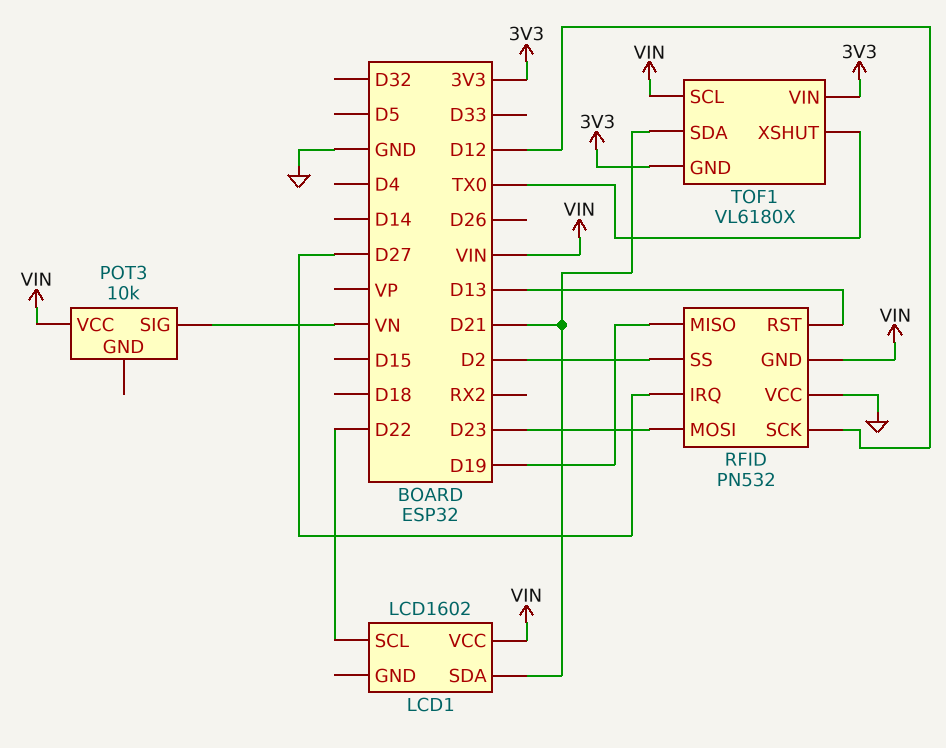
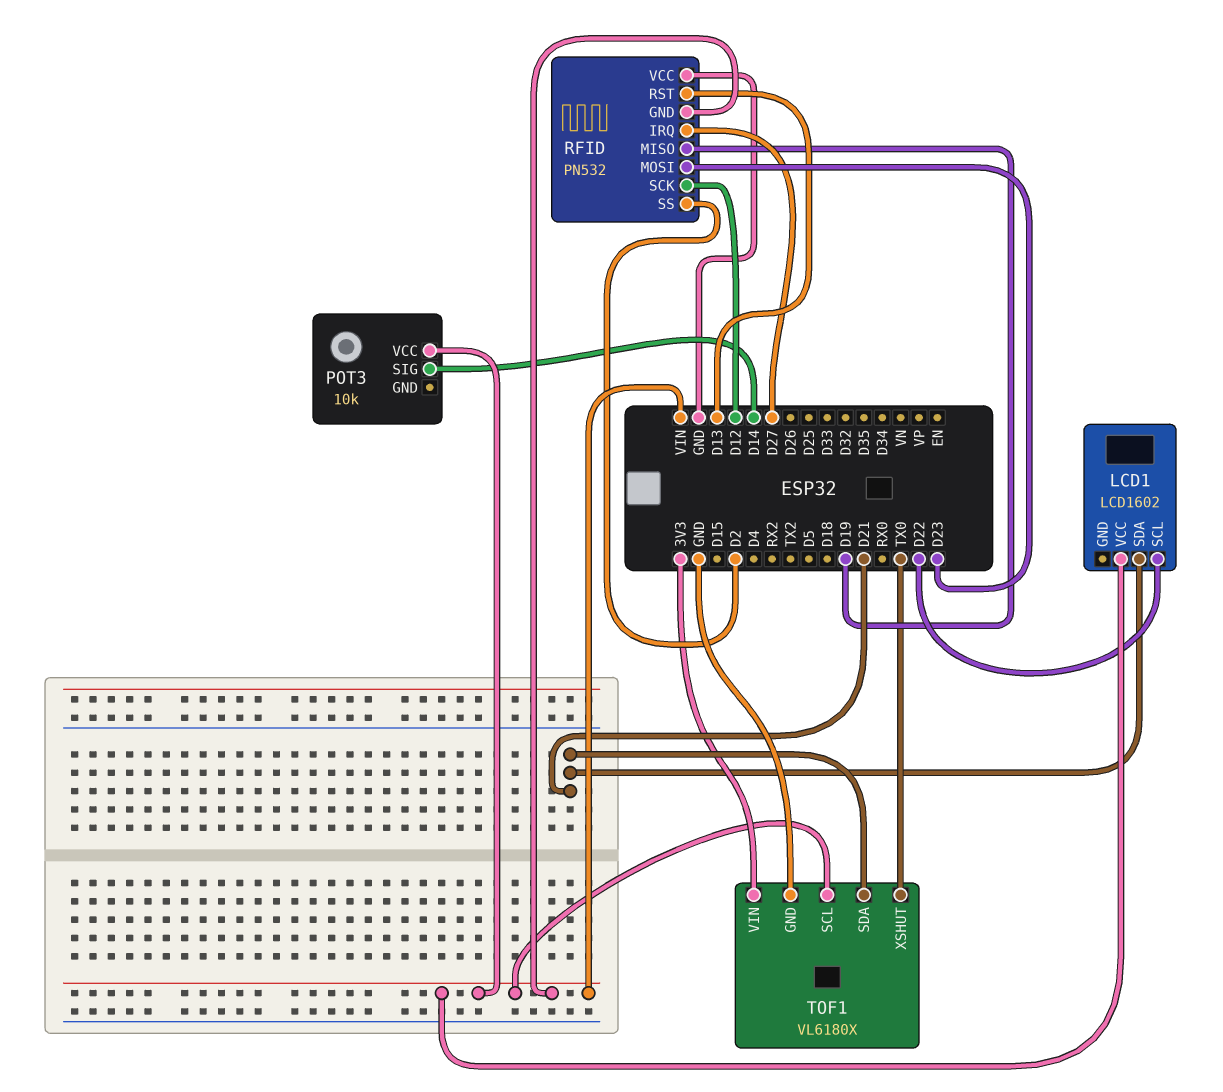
POT3 pin SIG: VN -> D14
TOF1 pin GND: 3V3 -> GND

